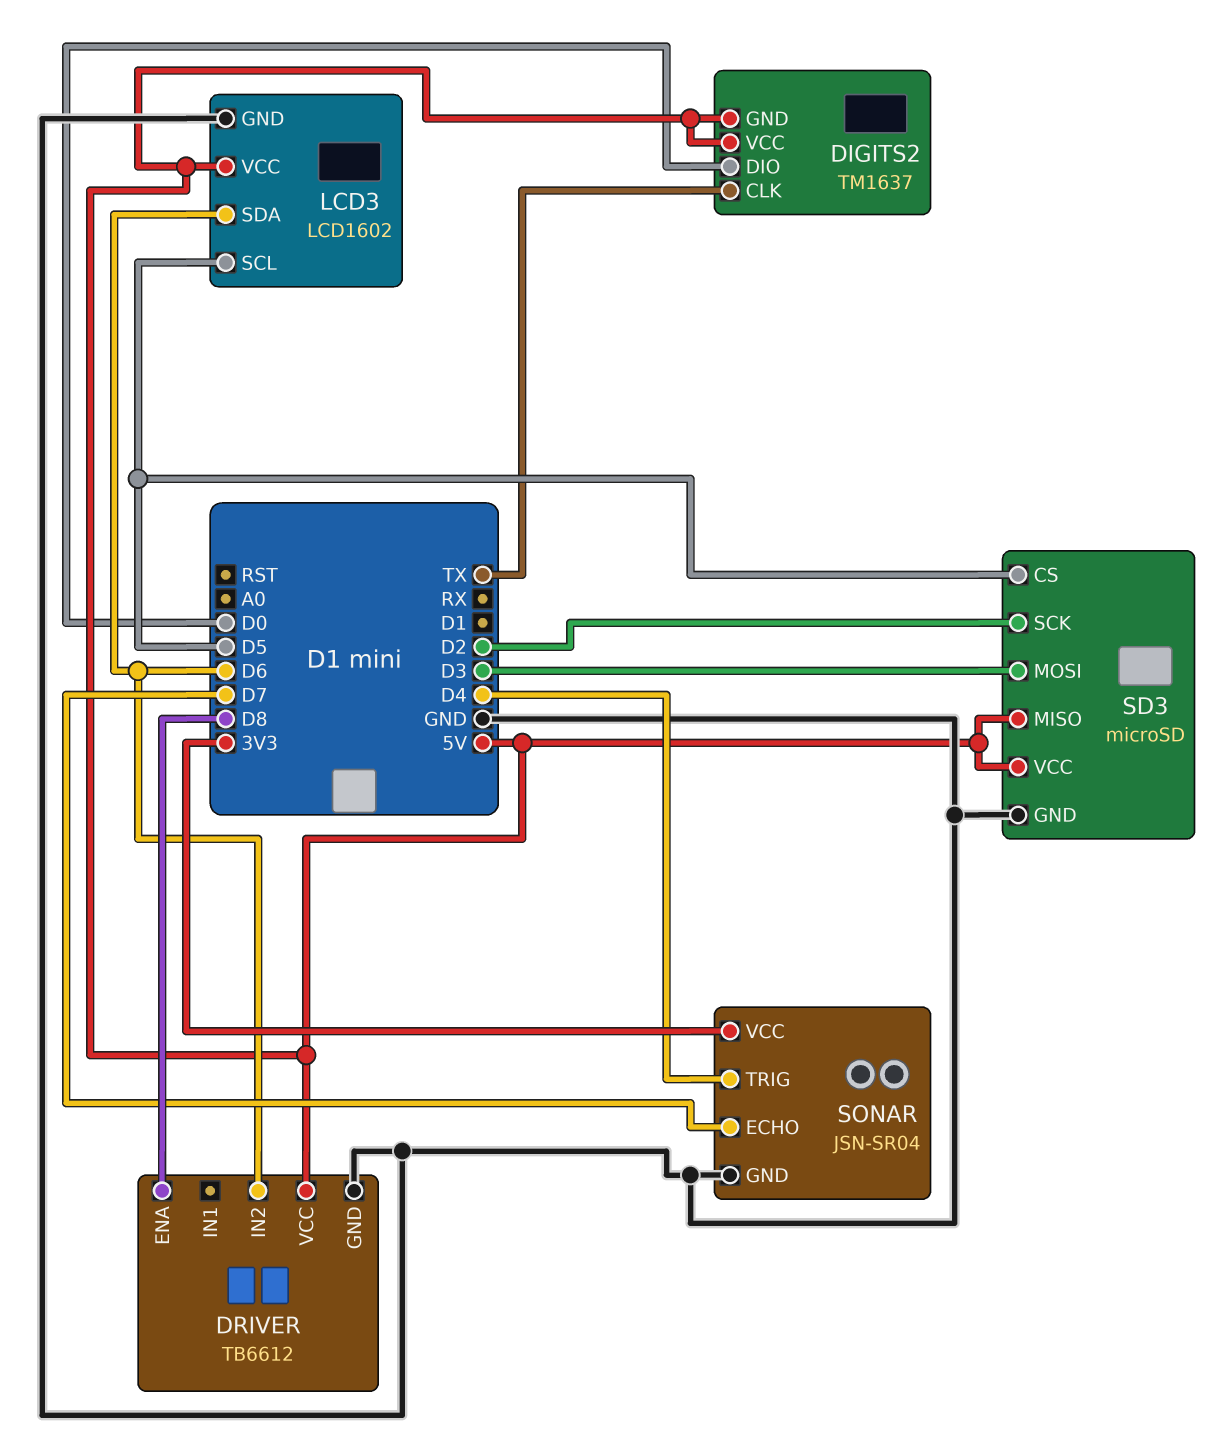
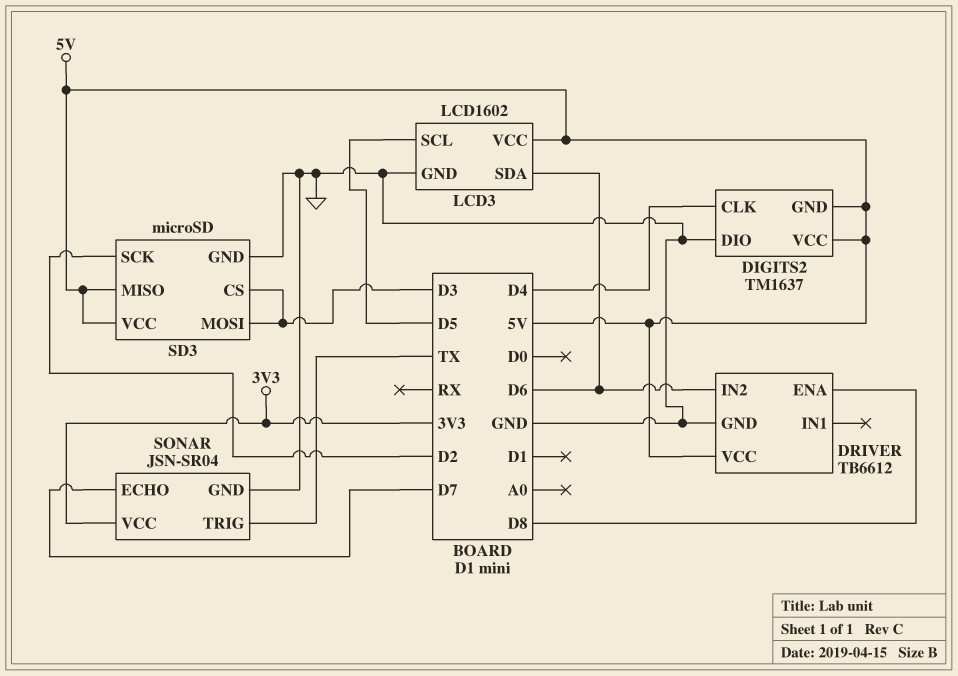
DIGITS2 pin CLK: TX -> D4
DIGITS2 pin DIO: D0 -> GND
SD3 pin CS: D5 -> D3
SONAR pin TRIG: D4 -> TX

